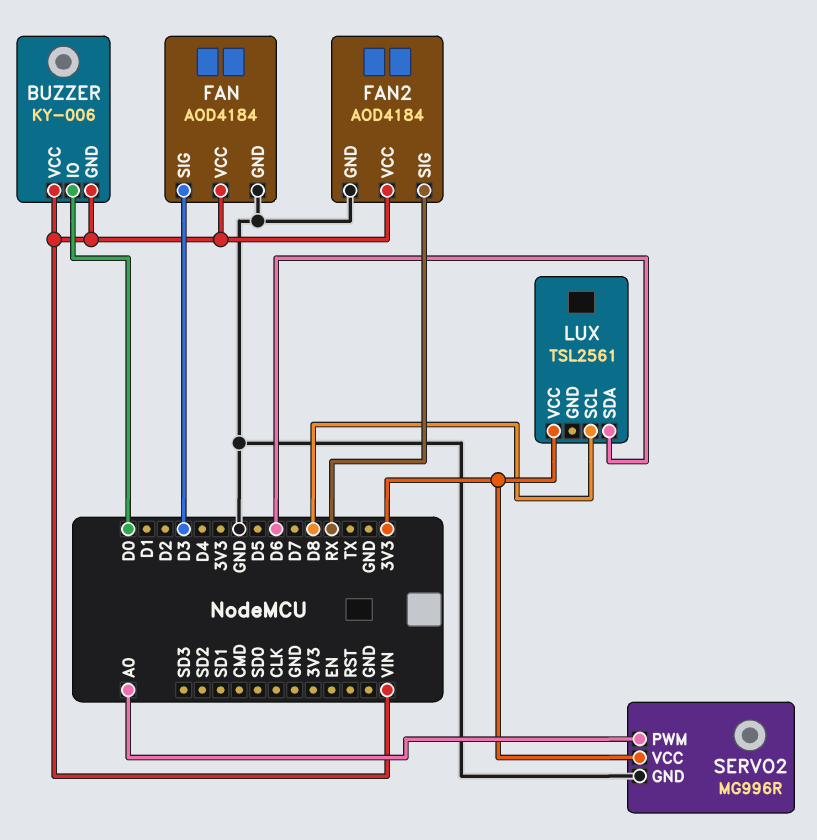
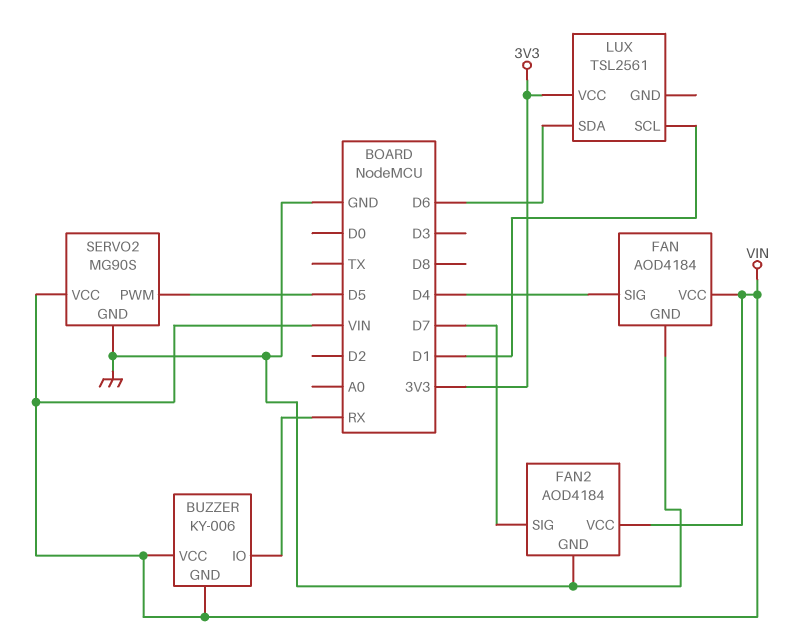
BUZZER pin IO: D0 -> RX
FAN pin SIG: D3 -> D4
FAN2 pin SIG: RX -> D7
LUX pin SCL: D8 -> D1
SERVO2: MG996R -> MG90S
SERVO2 pin PWM: A0 -> D5
SERVO2 pin VCC: 3V3 -> VIN

